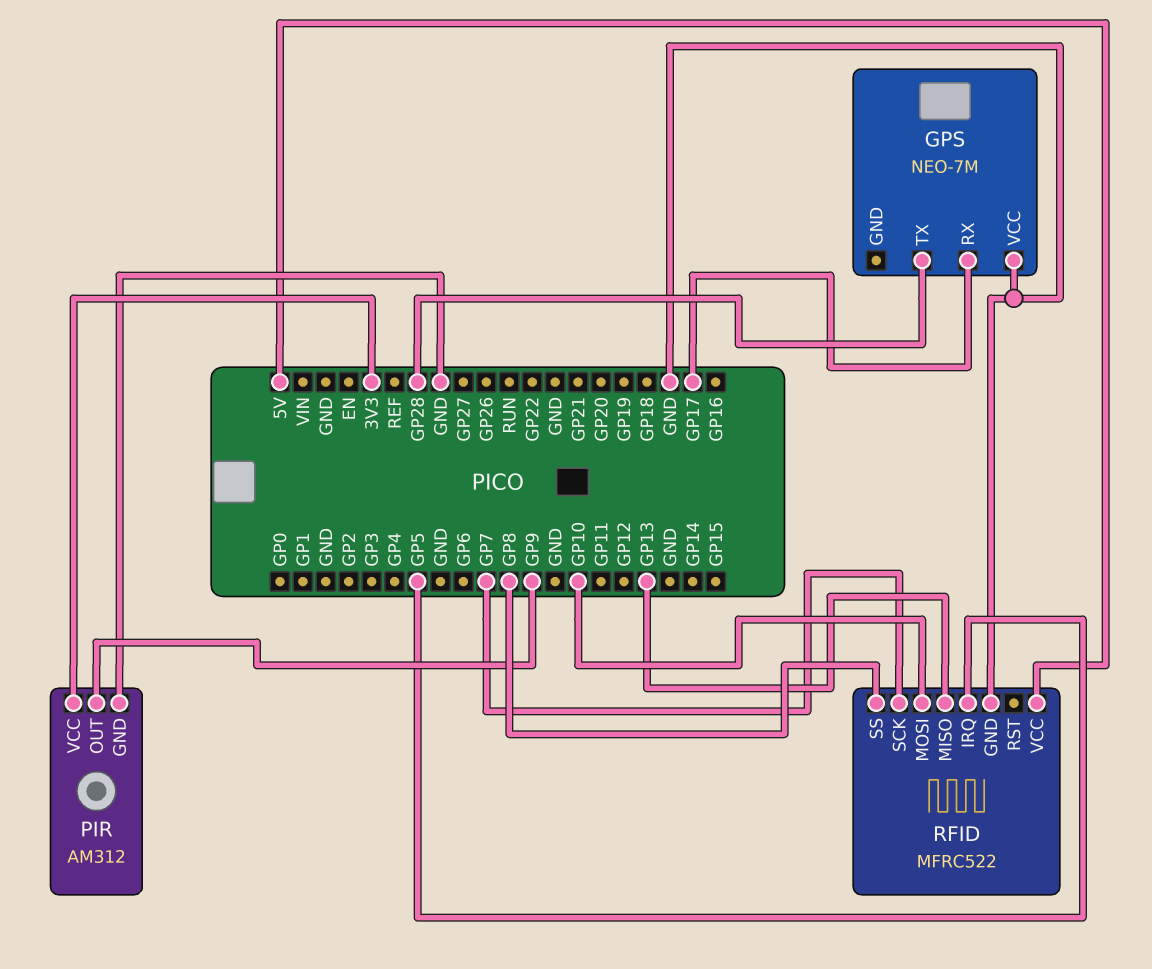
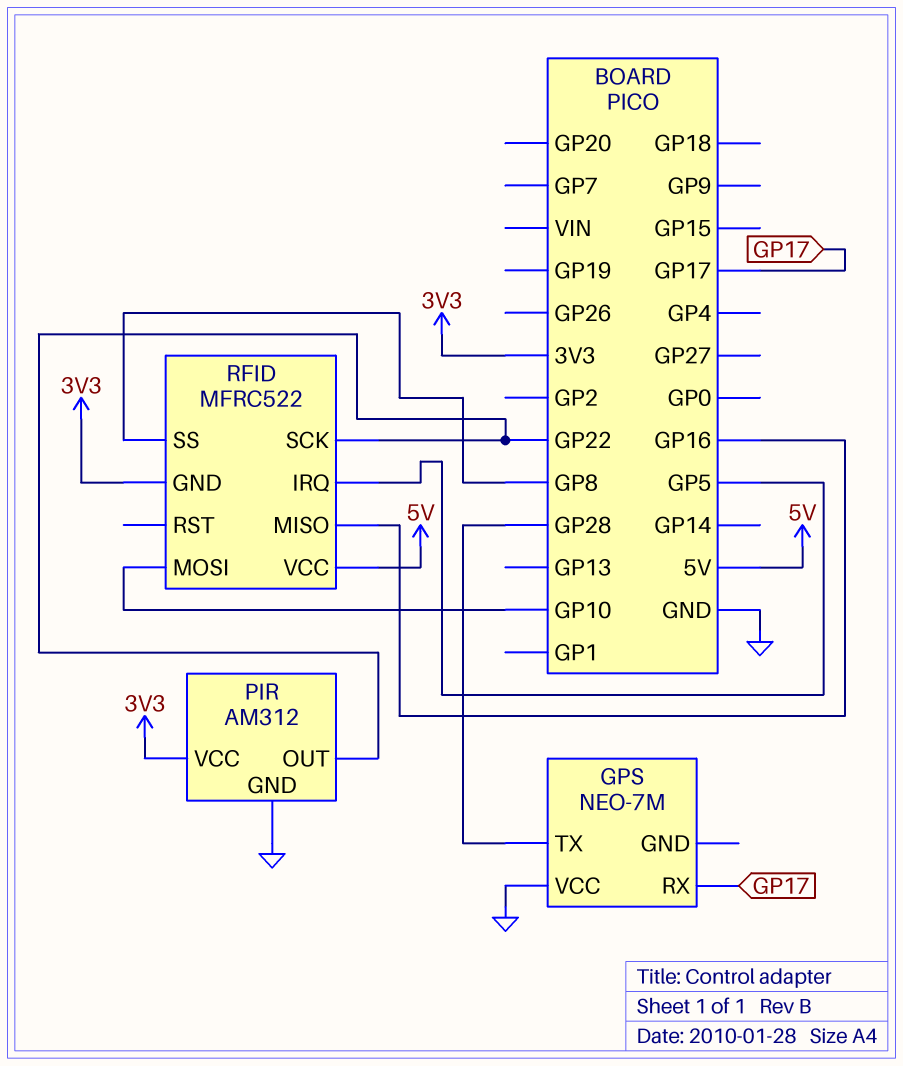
PIR pin OUT: GP9 -> GP22
RFID pin GND: GND -> 3V3
RFID pin MISO: GP13 -> GP16
RFID pin SCK: GP7 -> GP22

